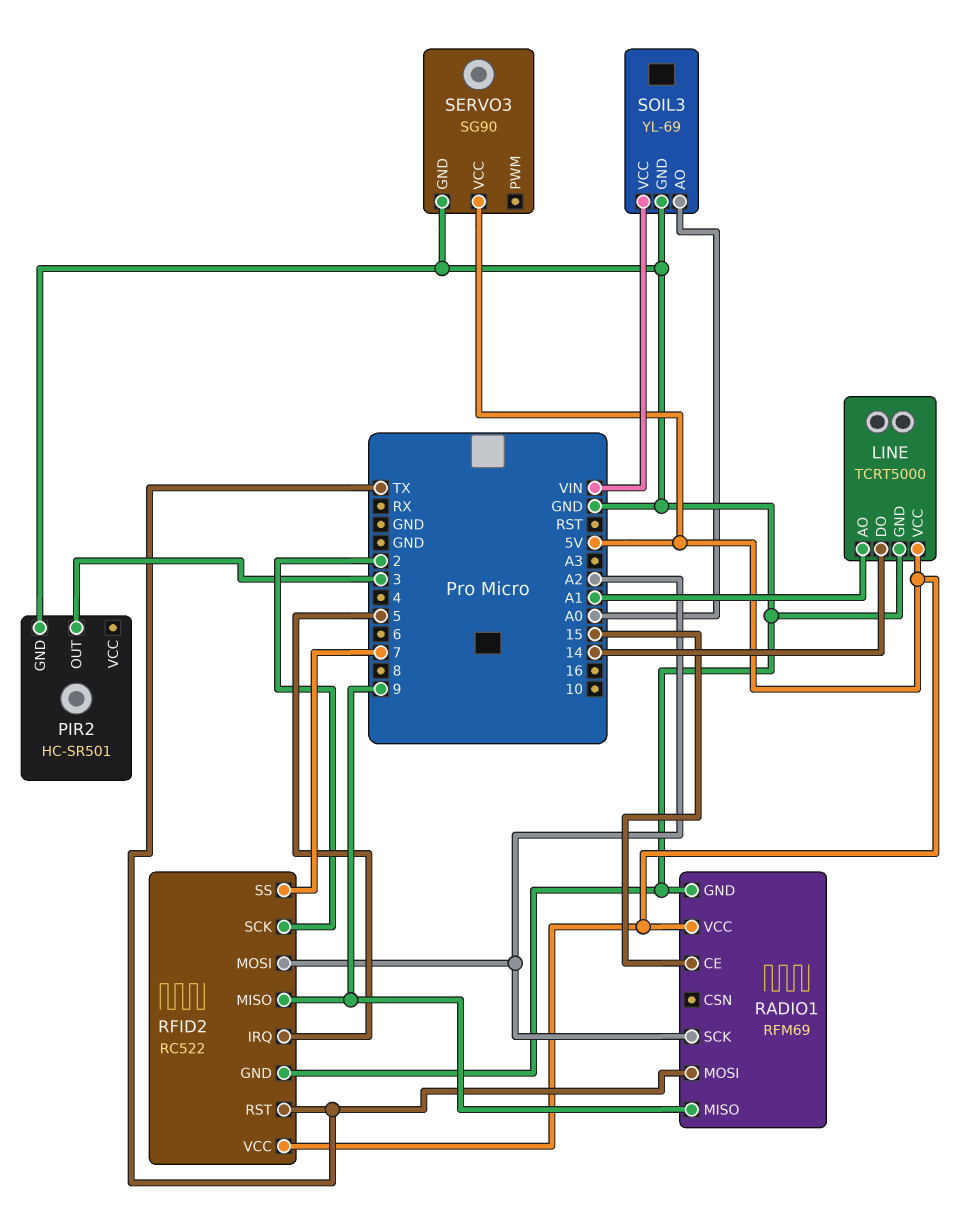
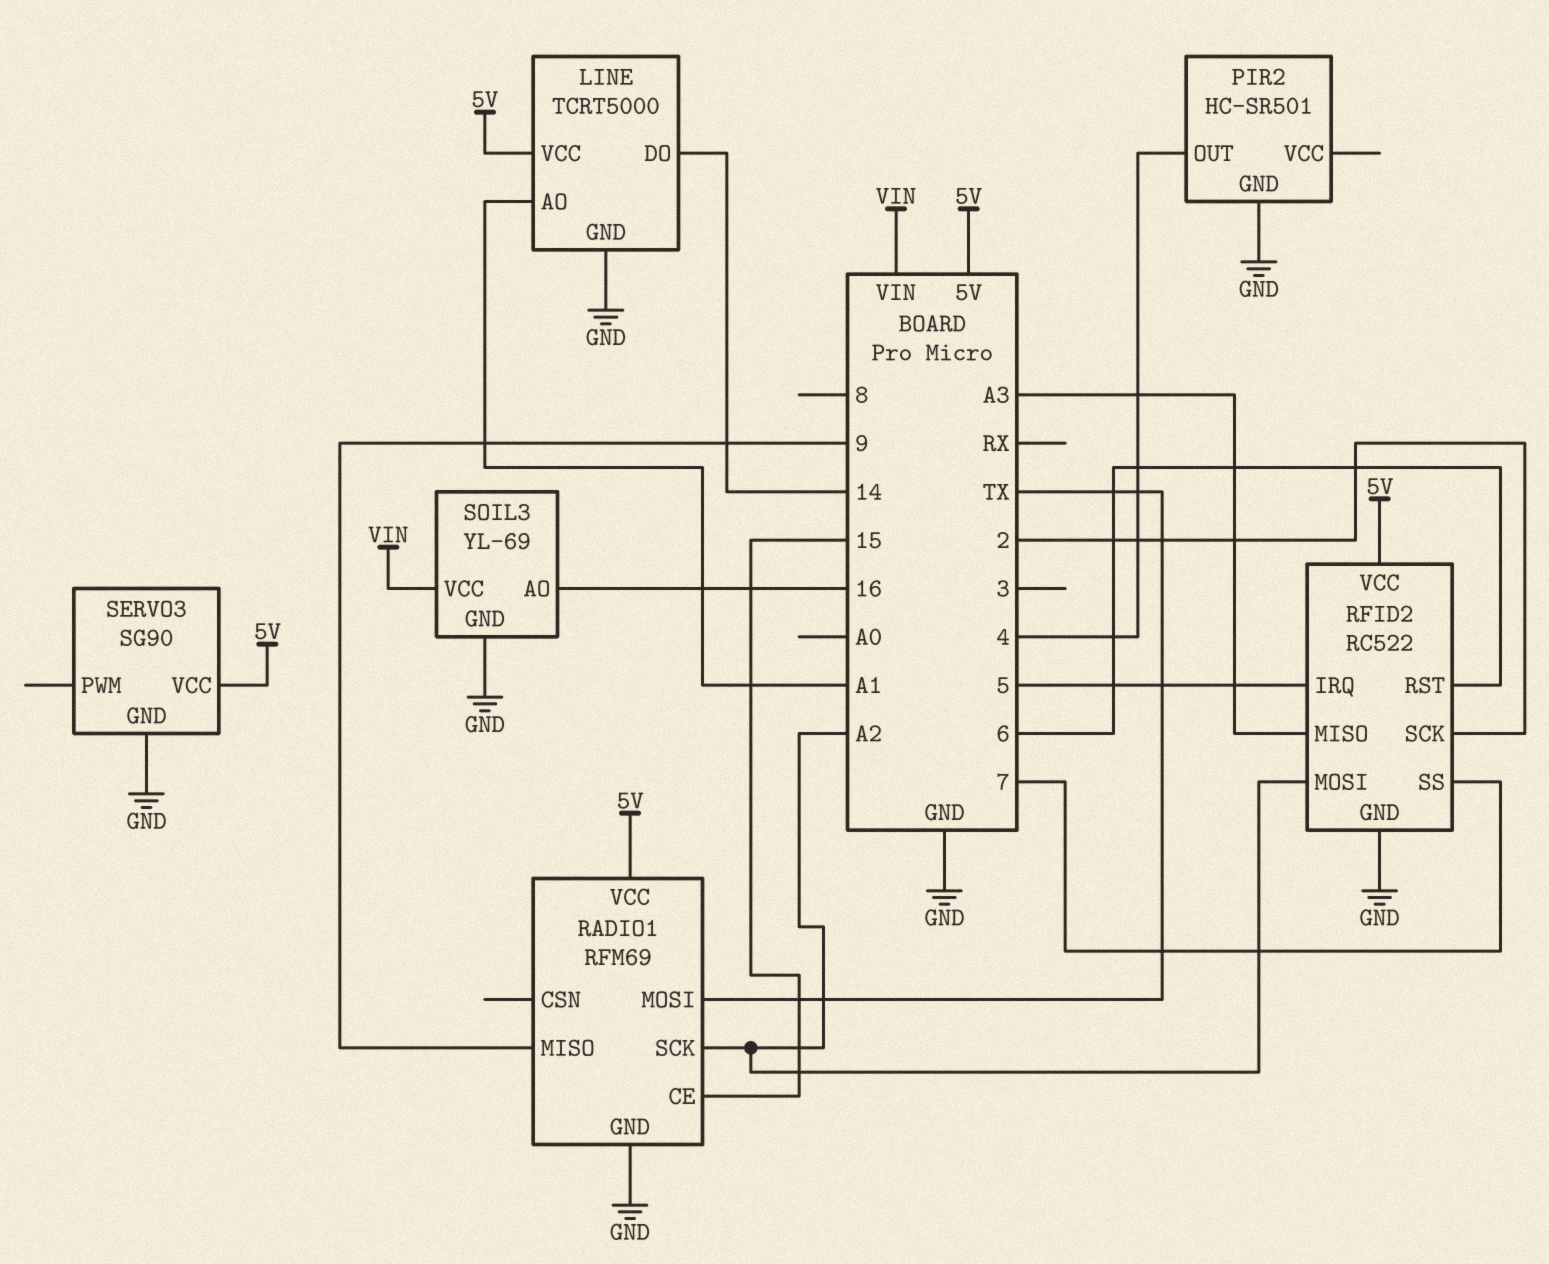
PIR2 pin OUT: 3 -> 4
RFID2 pin MISO: 9 -> A3
RFID2 pin RST: TX -> 6
SOIL3 pin AO: A0 -> 16

